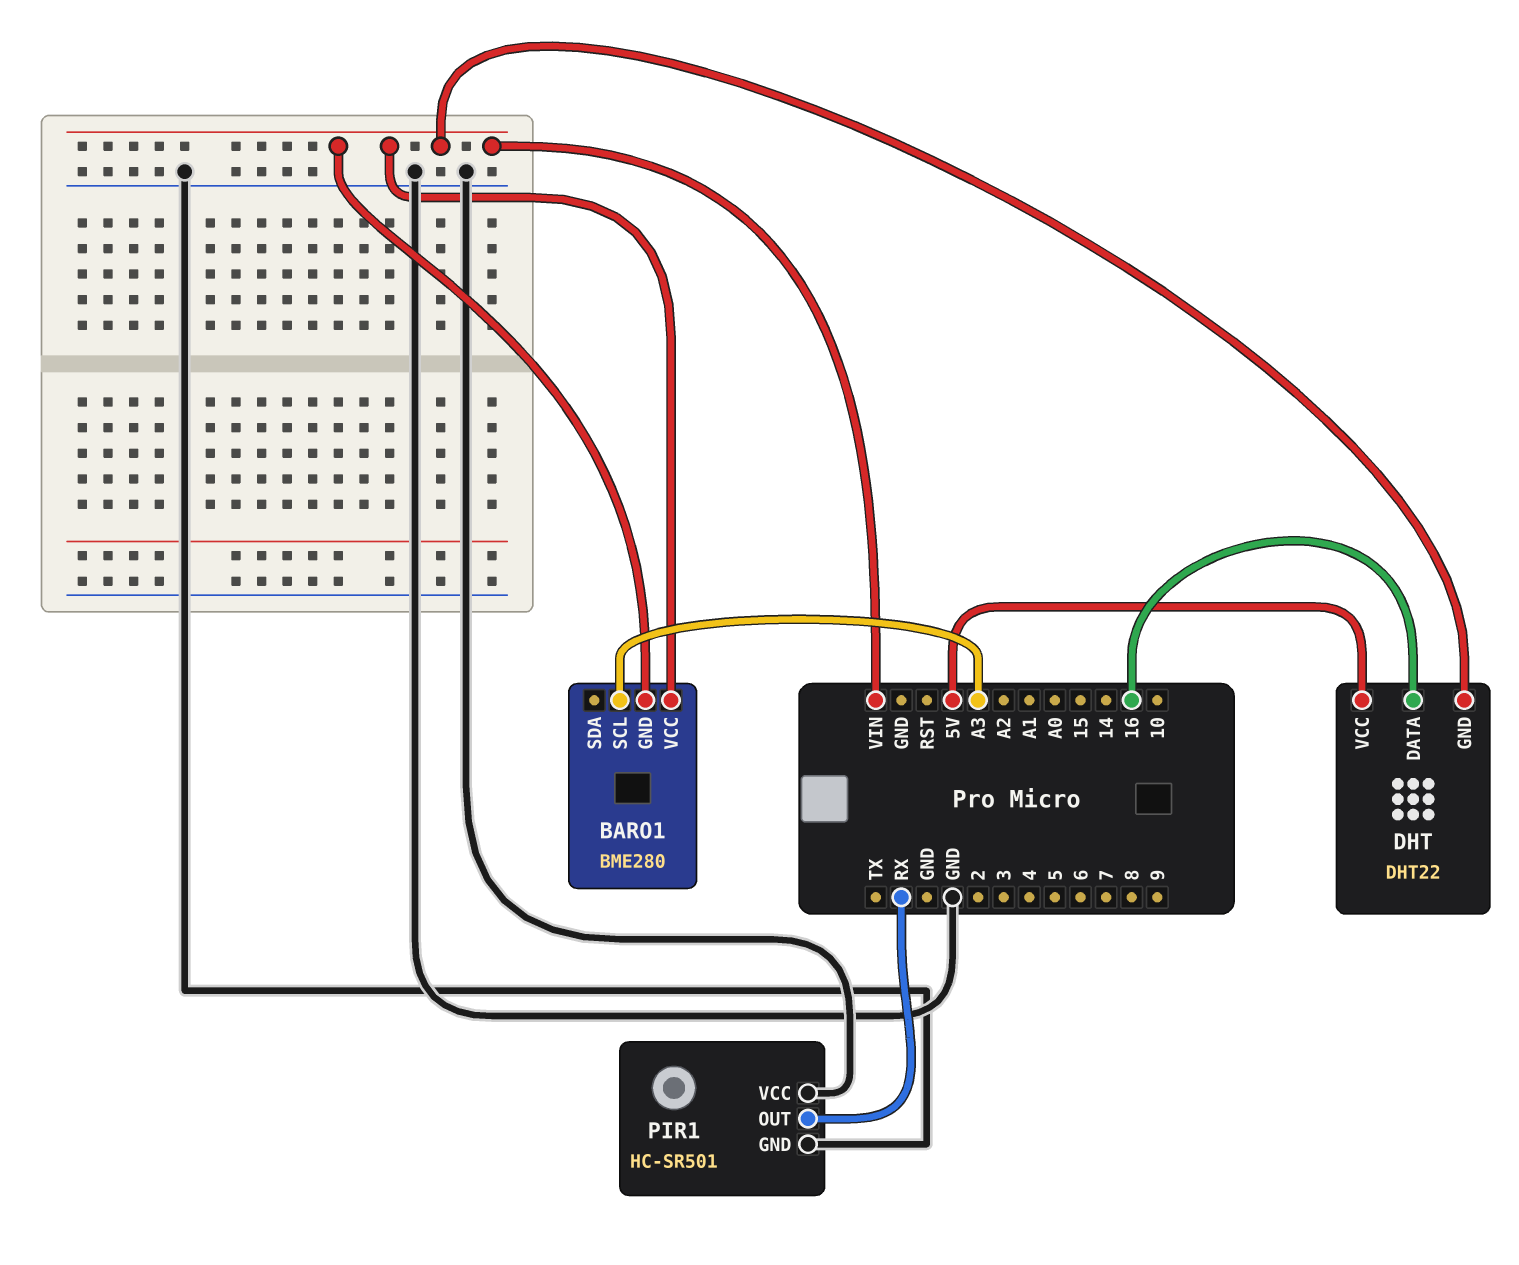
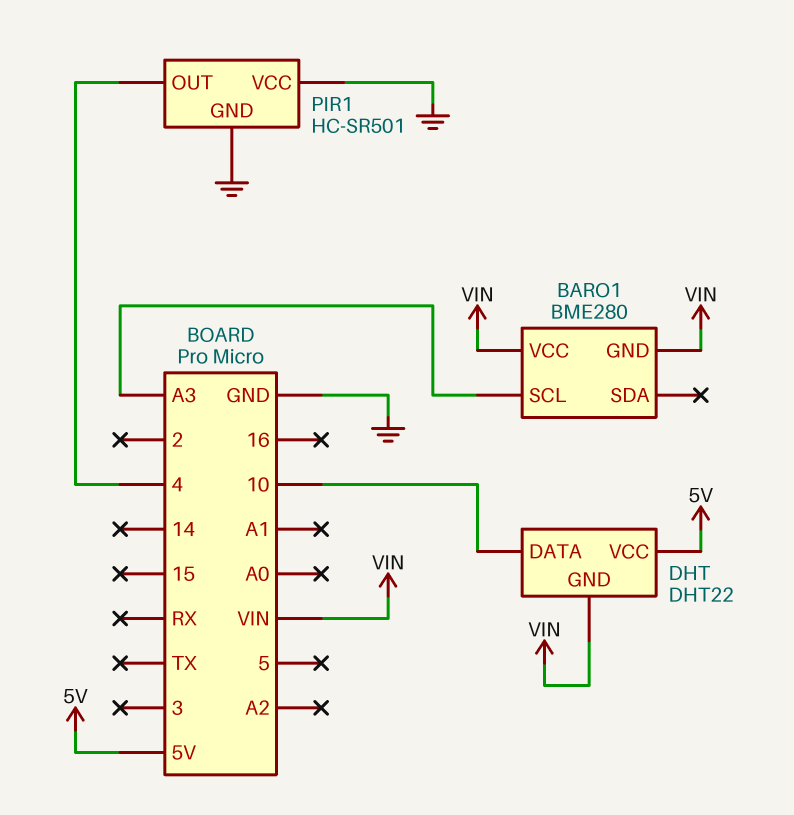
DHT pin DATA: 16 -> 10
PIR1 pin OUT: RX -> 4

